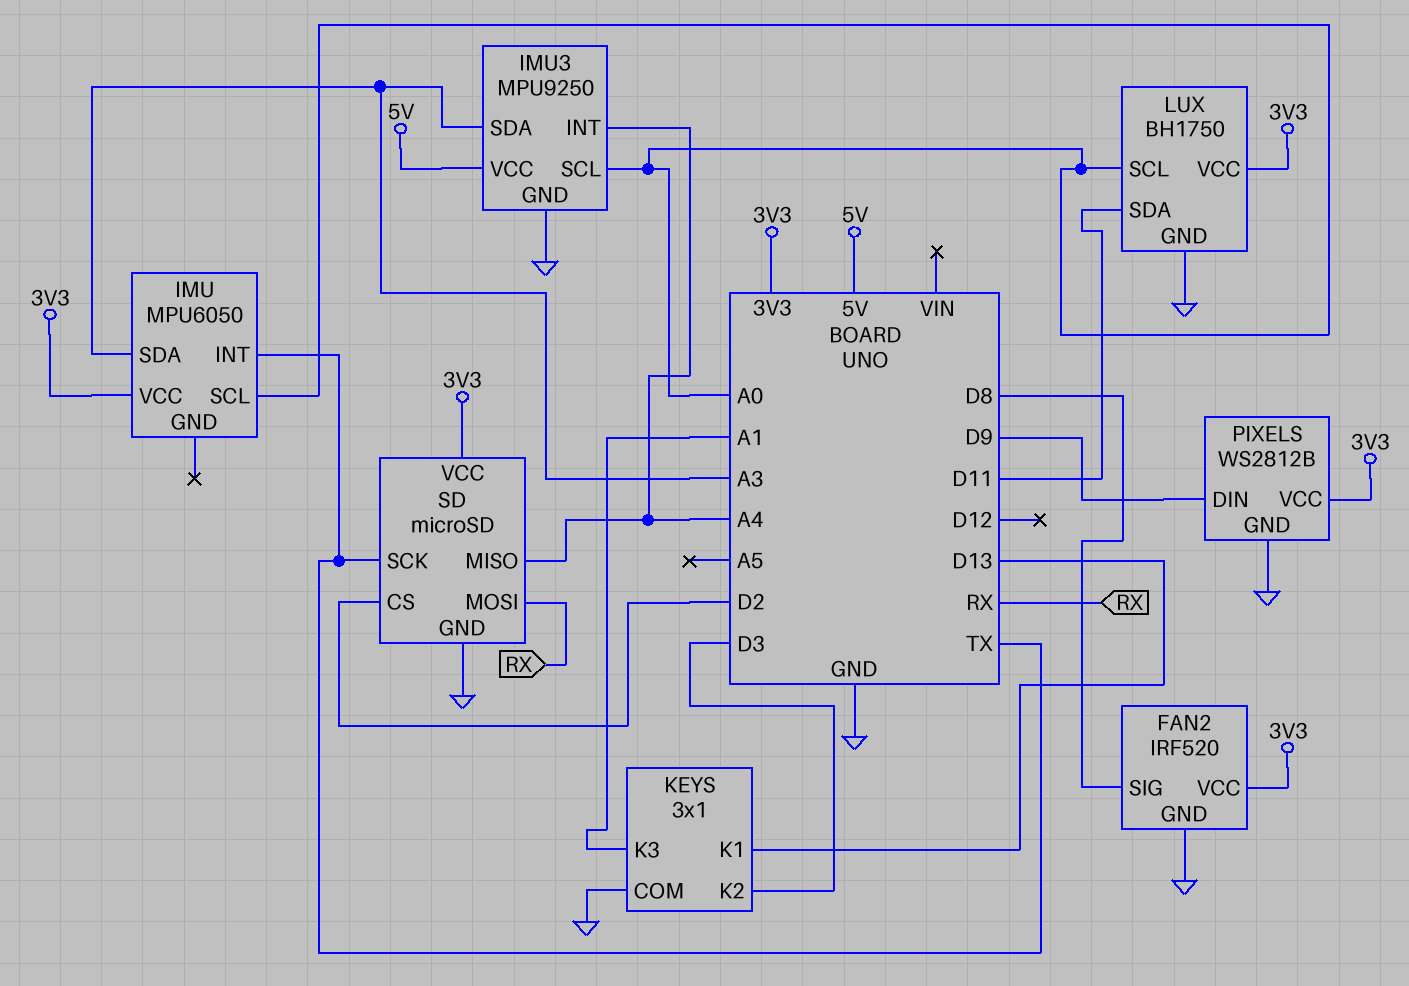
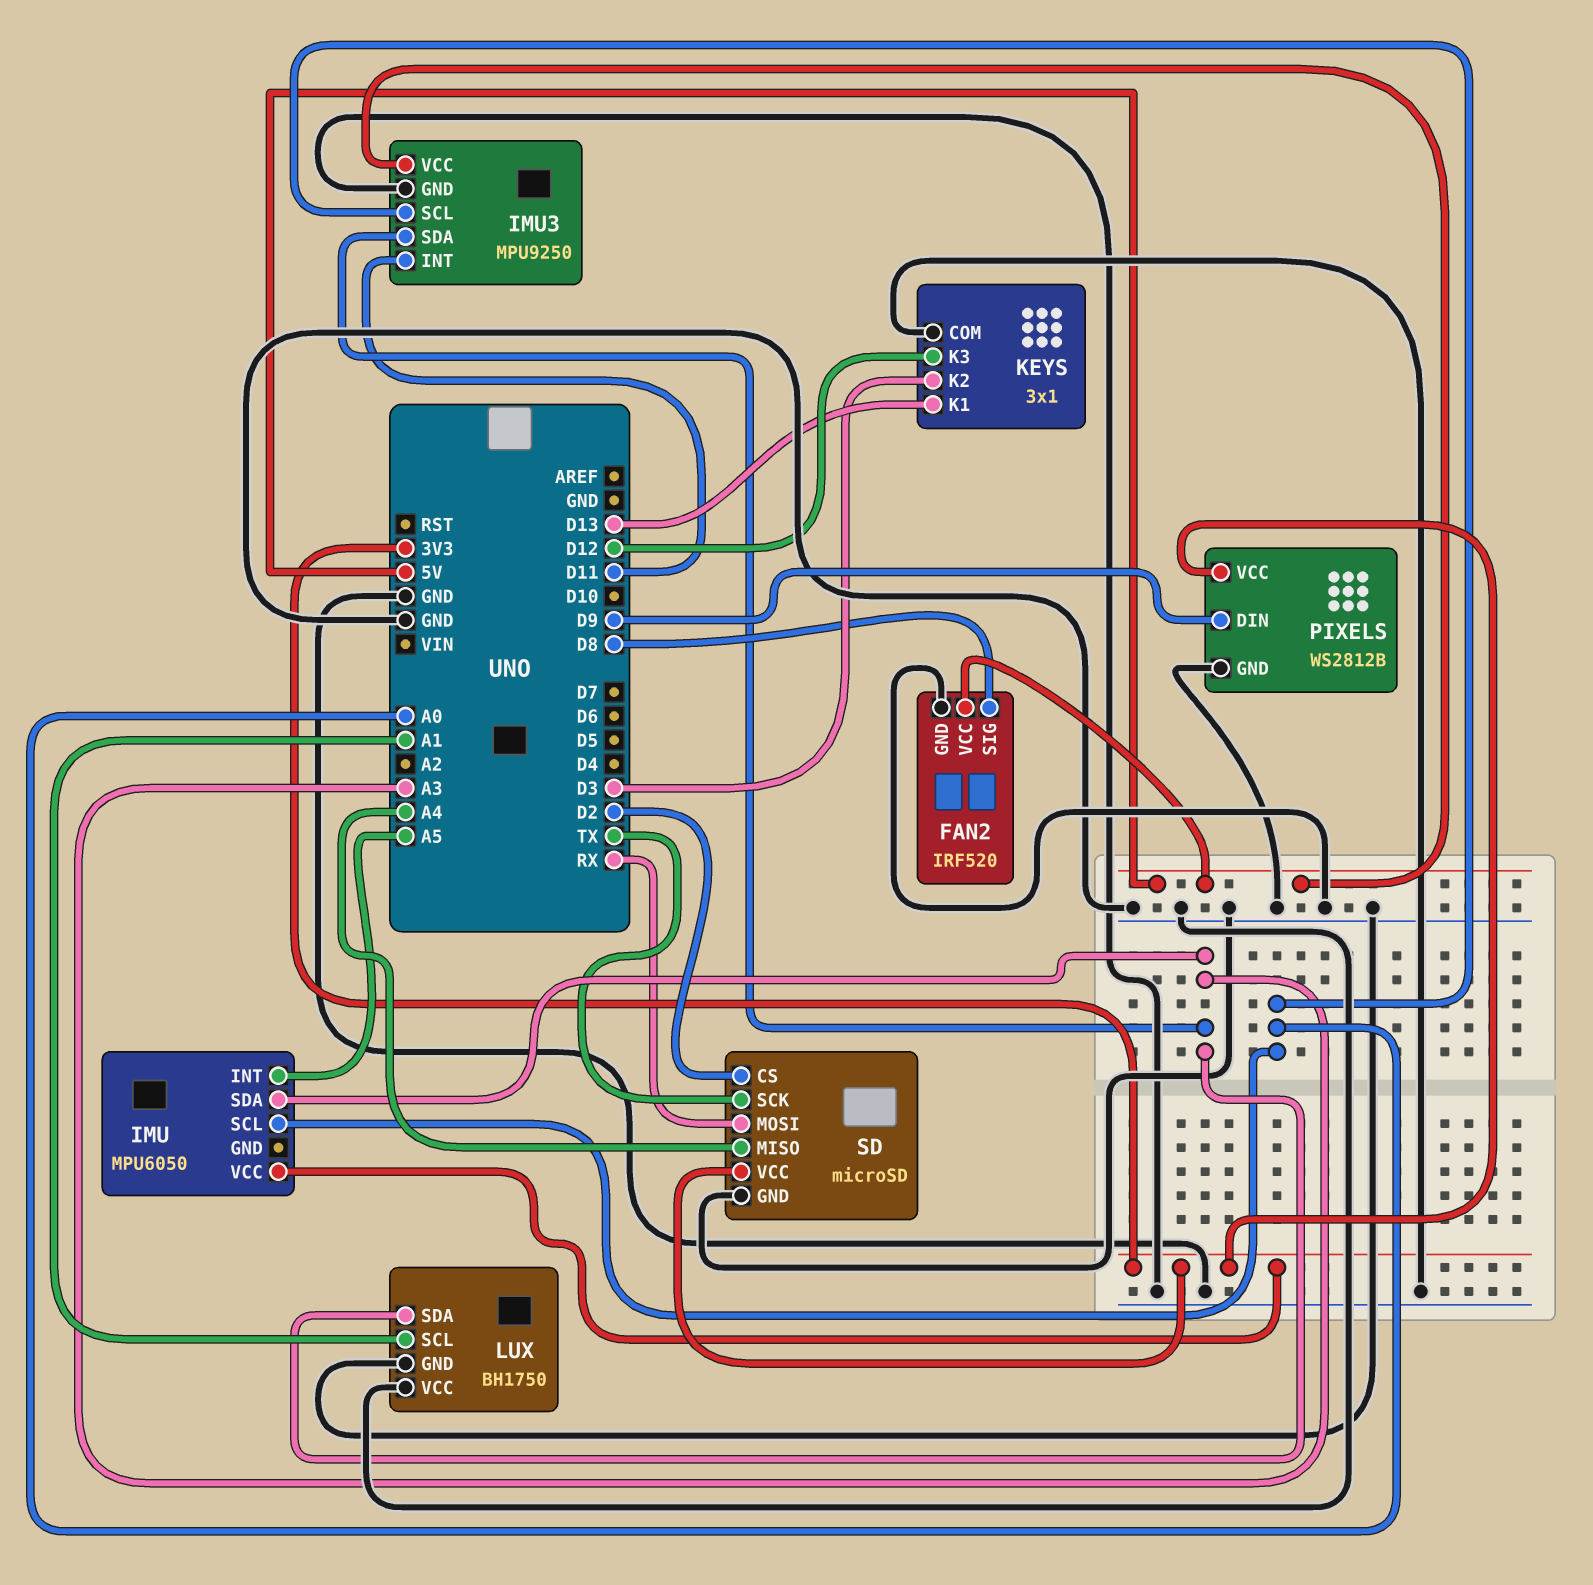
FAN2 pin VCC: 3V3 -> 5V
IMU pin INT: TX -> A5
IMU3 pin INT: A4 -> D11
KEYS pin K3: A1 -> D12
LUX pin SCL: A0 -> A1
LUX pin SDA: D11 -> A3
LUX pin VCC: 3V3 -> GND

